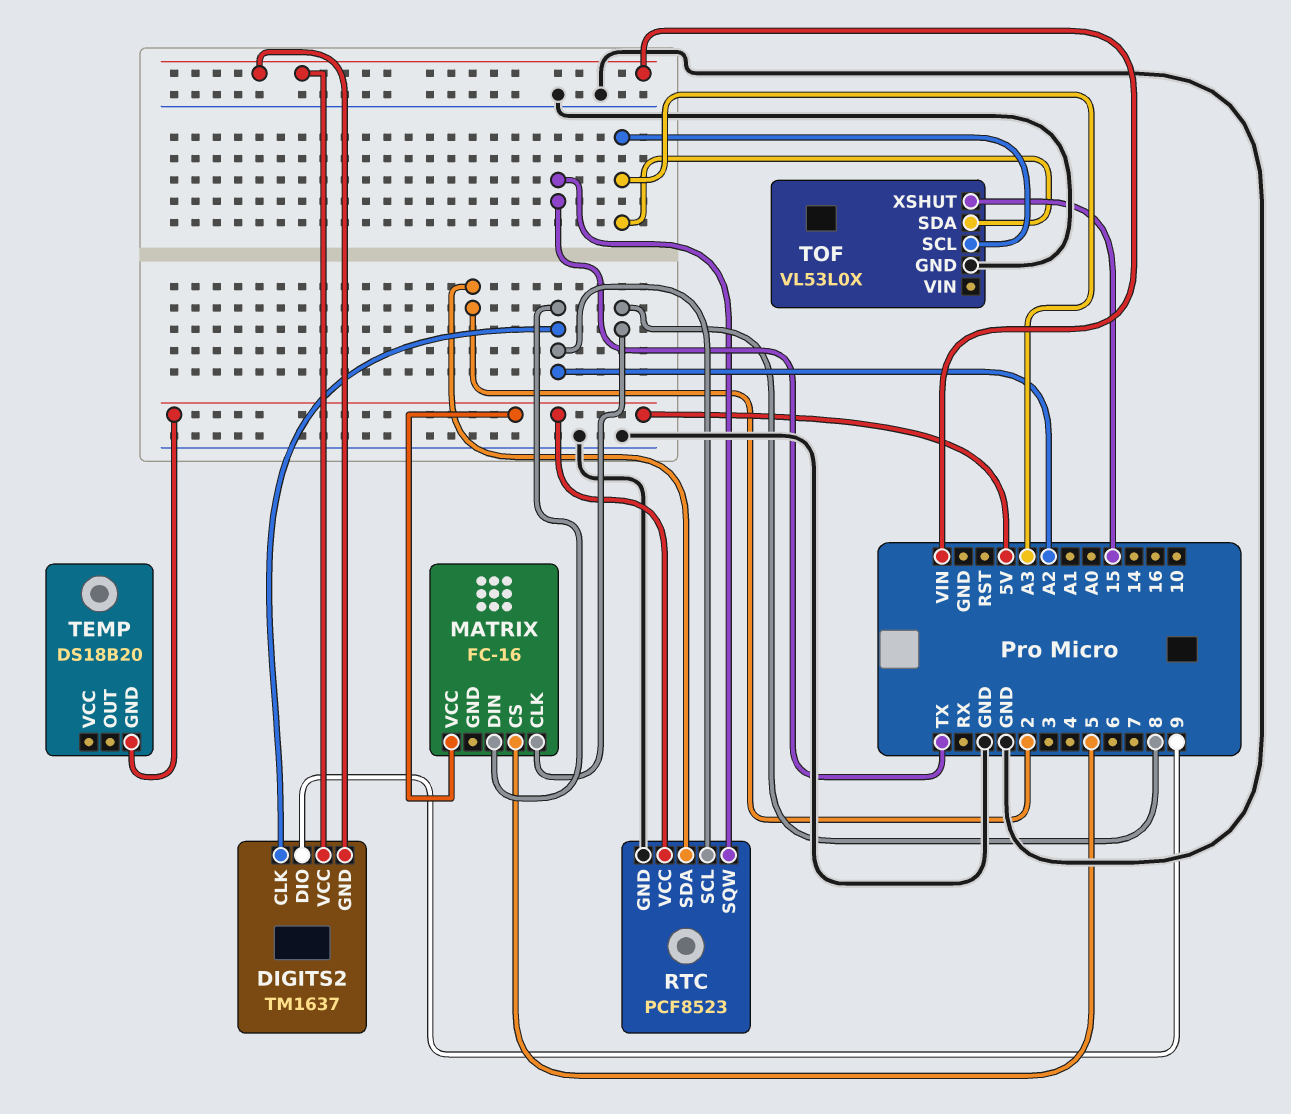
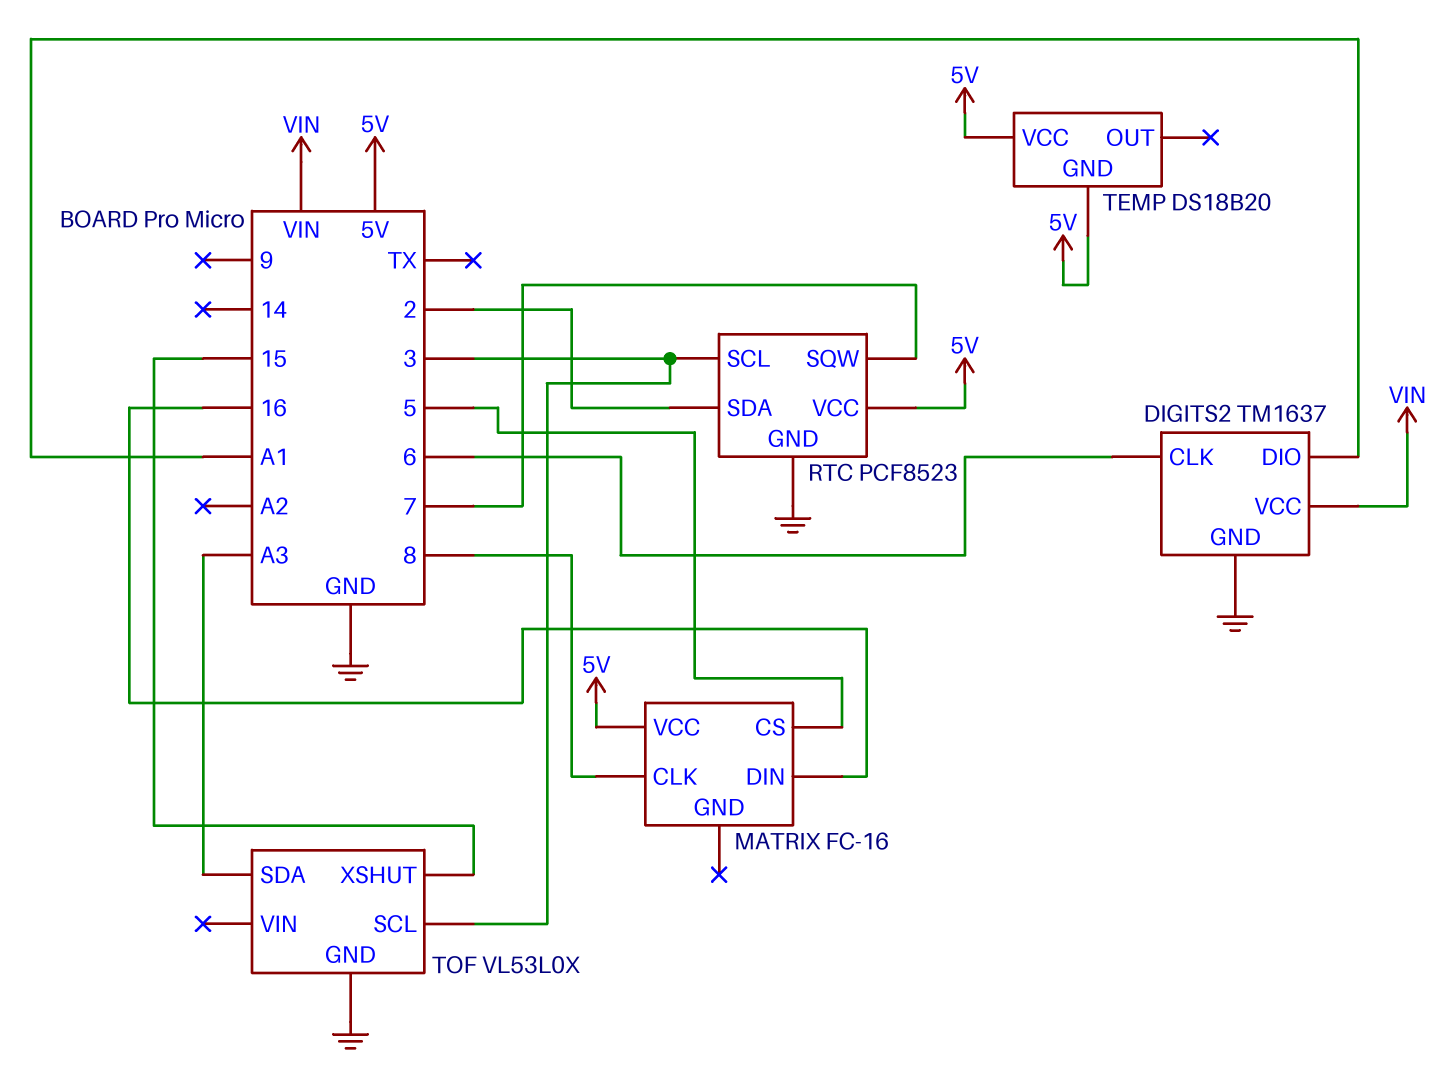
DIGITS2 pin CLK: A2 -> 6
DIGITS2 pin DIO: 9 -> A1
DIGITS2 pin GND: VIN -> GND
MATRIX pin DIN: A2 -> 16
RTC pin SCL: A2 -> 3
RTC pin SQW: TX -> 7
TEMP pin VCC: none -> 5V
TOF pin SCL: A3 -> 3

